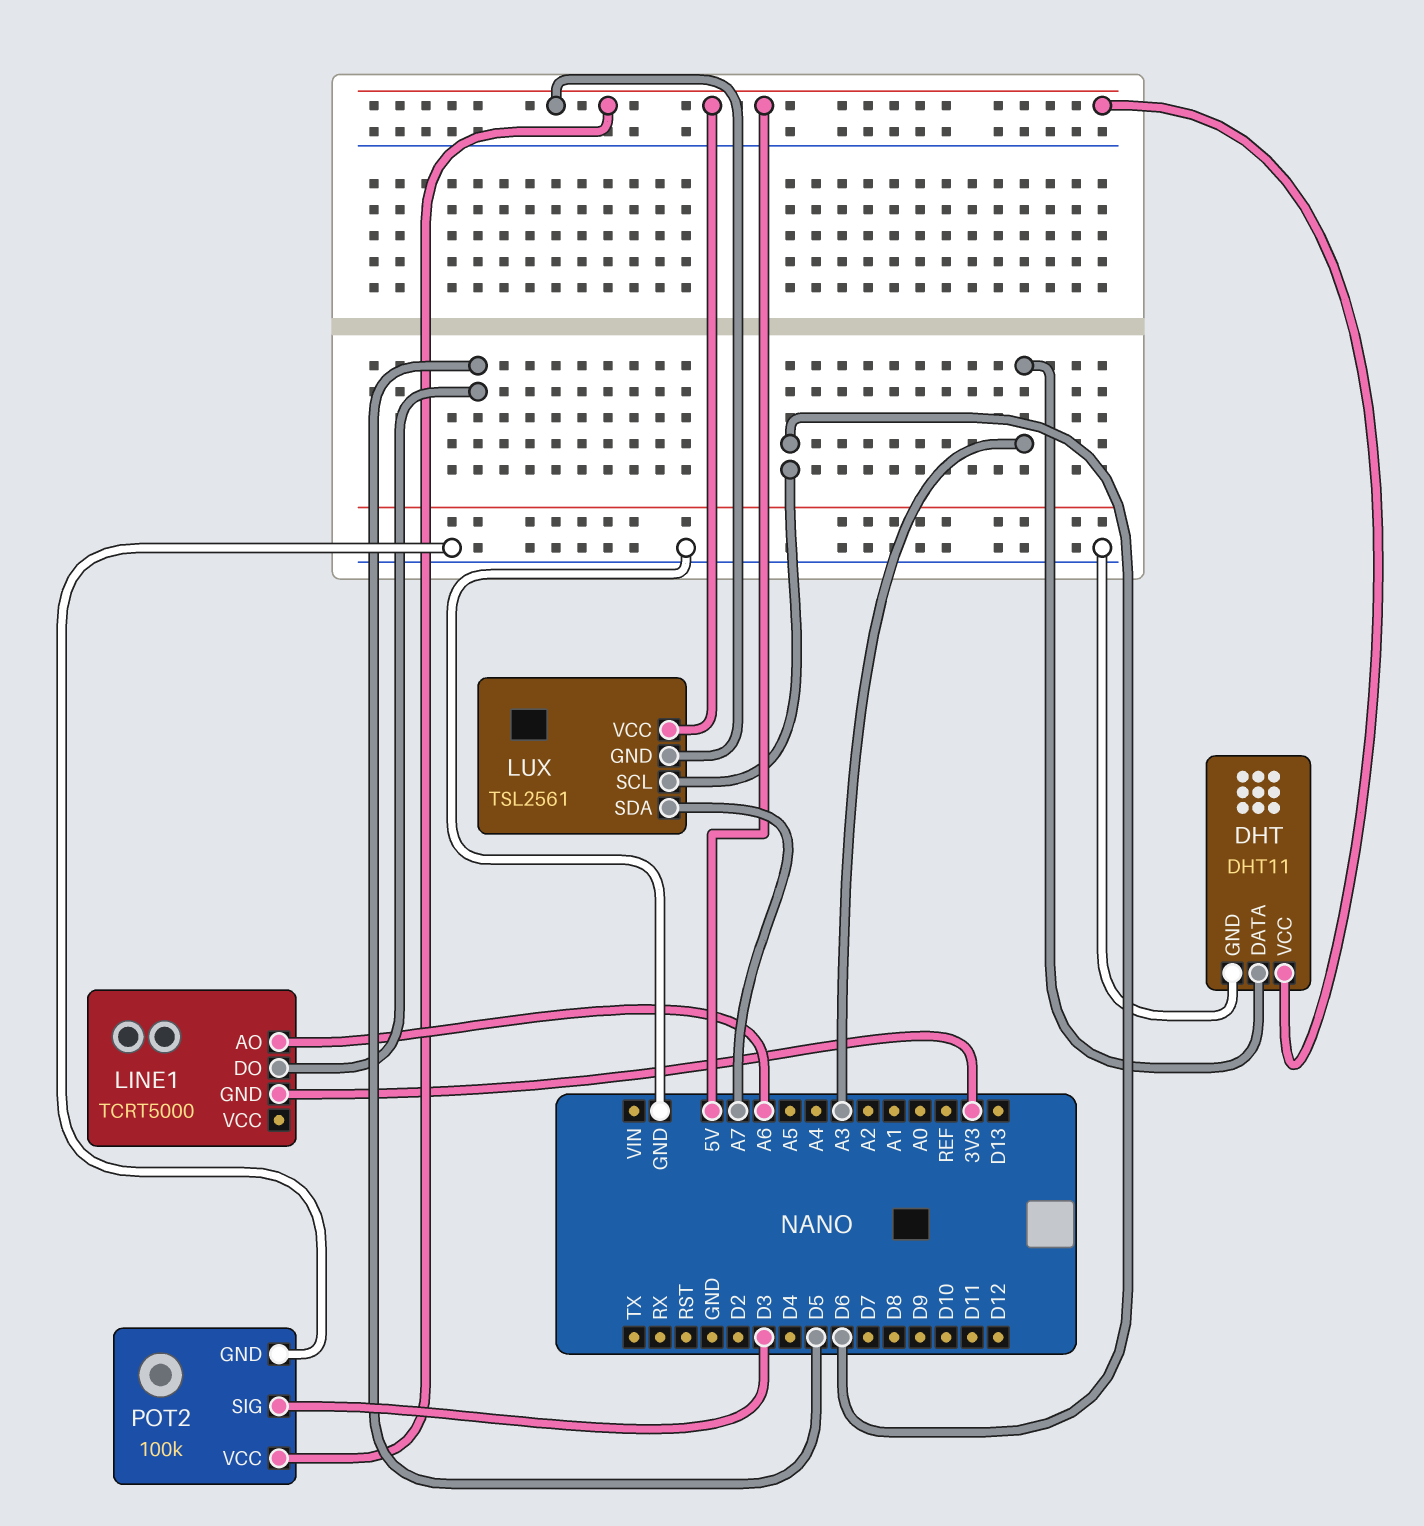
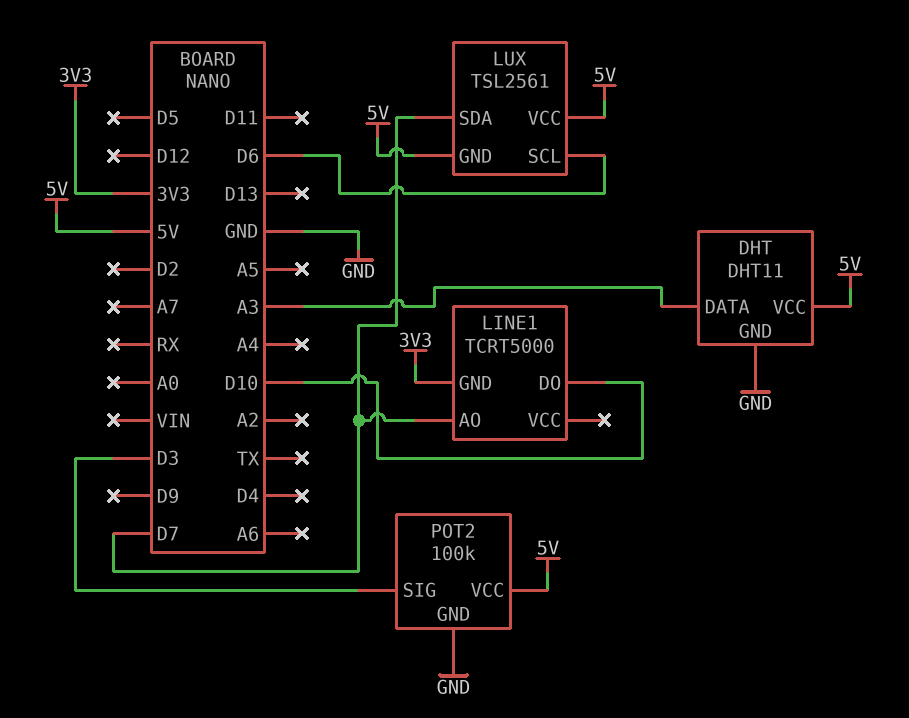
LINE1 pin AO: A6 -> D7
LINE1 pin DO: D5 -> D10
LUX pin SDA: A7 -> D7

